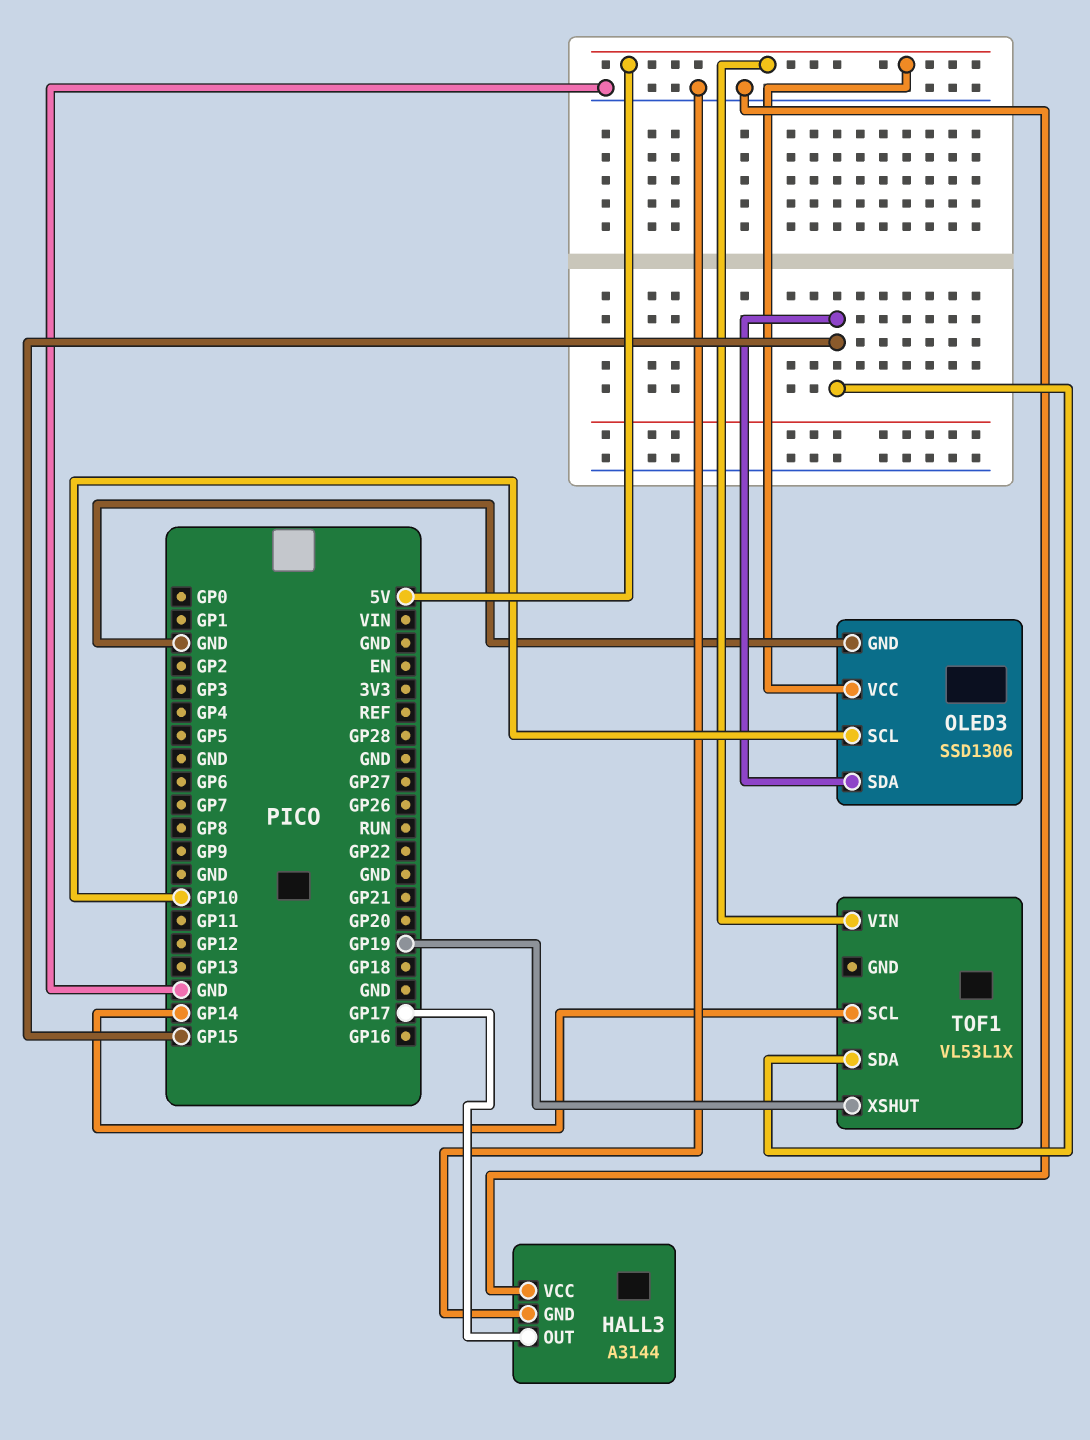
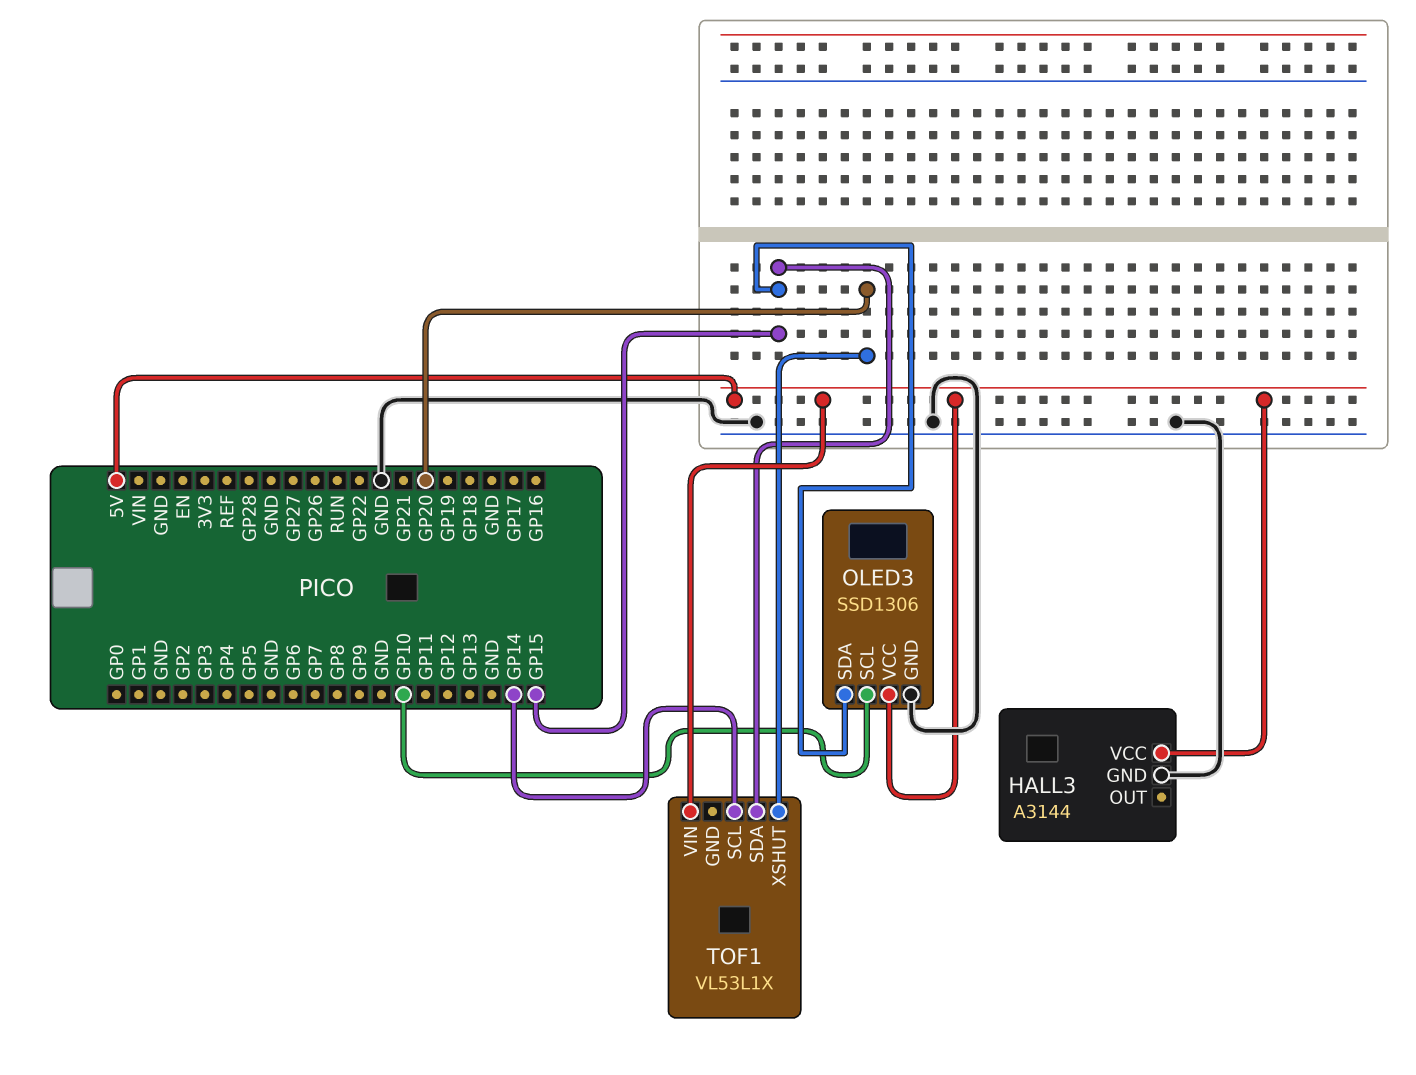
HALL3 pin OUT: GP17 -> none
HALL3 pin VCC: GND -> 5V
TOF1 pin XSHUT: GP19 -> GP20

